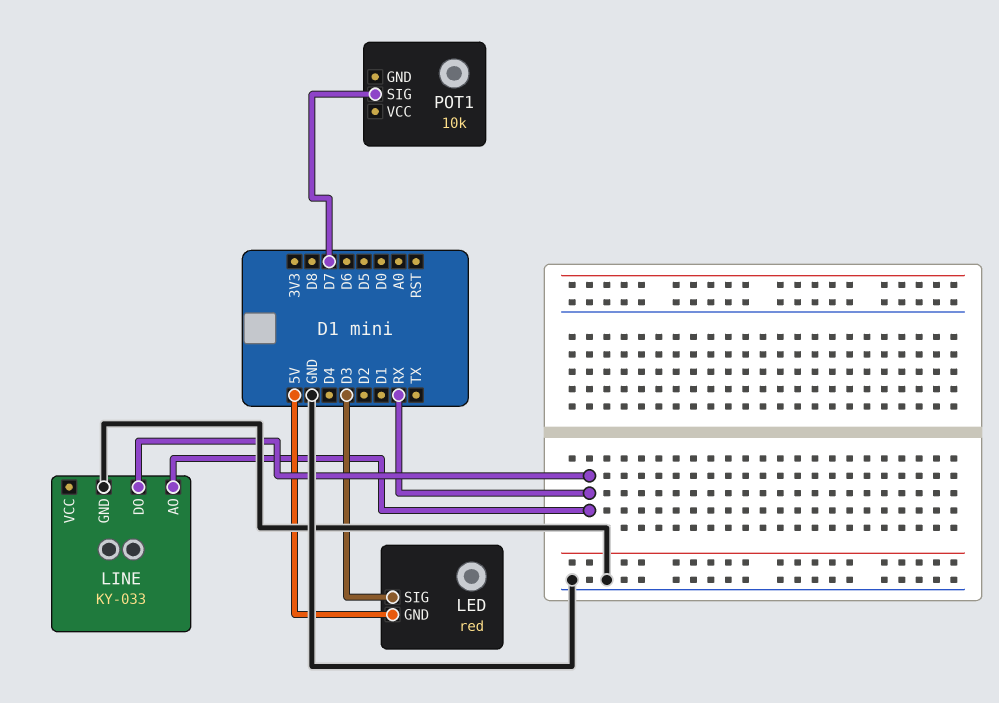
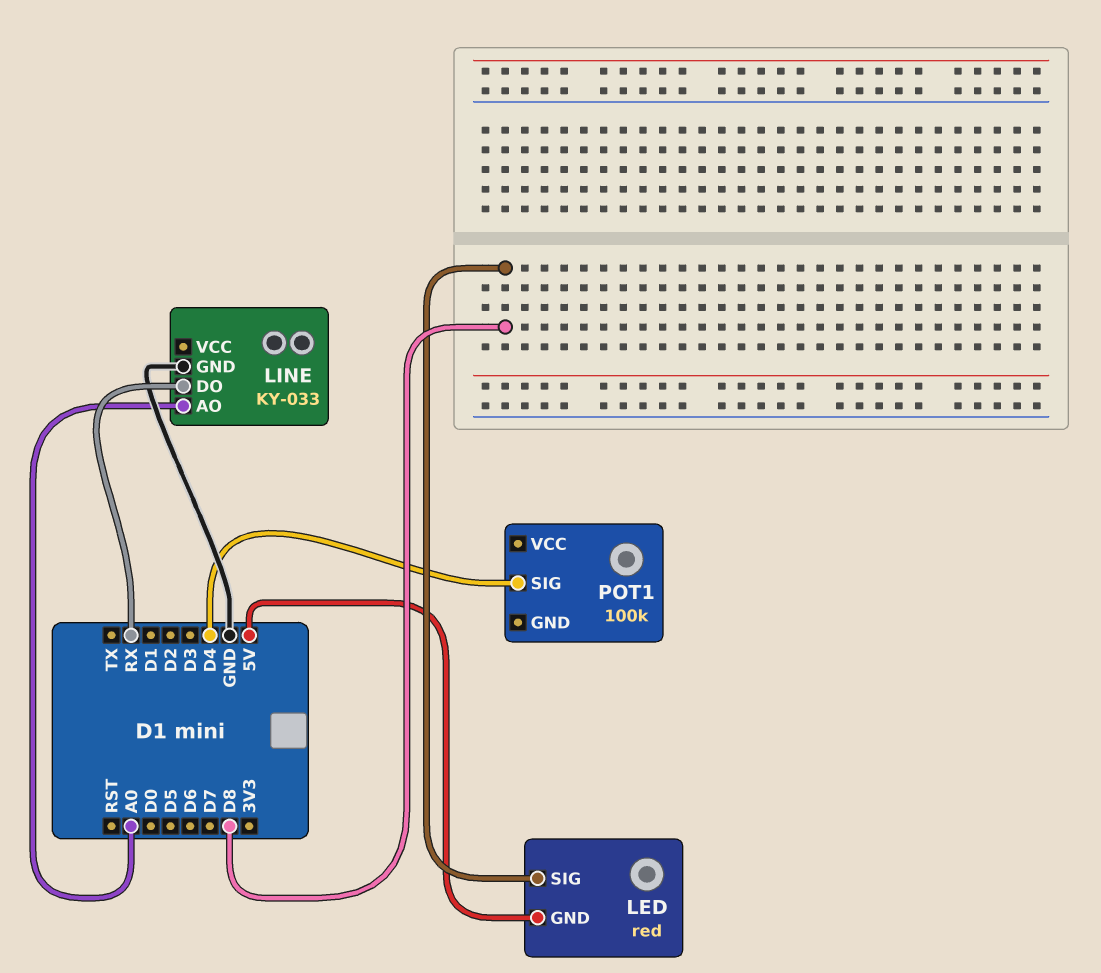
LED pin SIG: D3 -> D8
LINE pin AO: RX -> A0
POT1: 10k -> 100k
POT1 pin SIG: D7 -> D4

